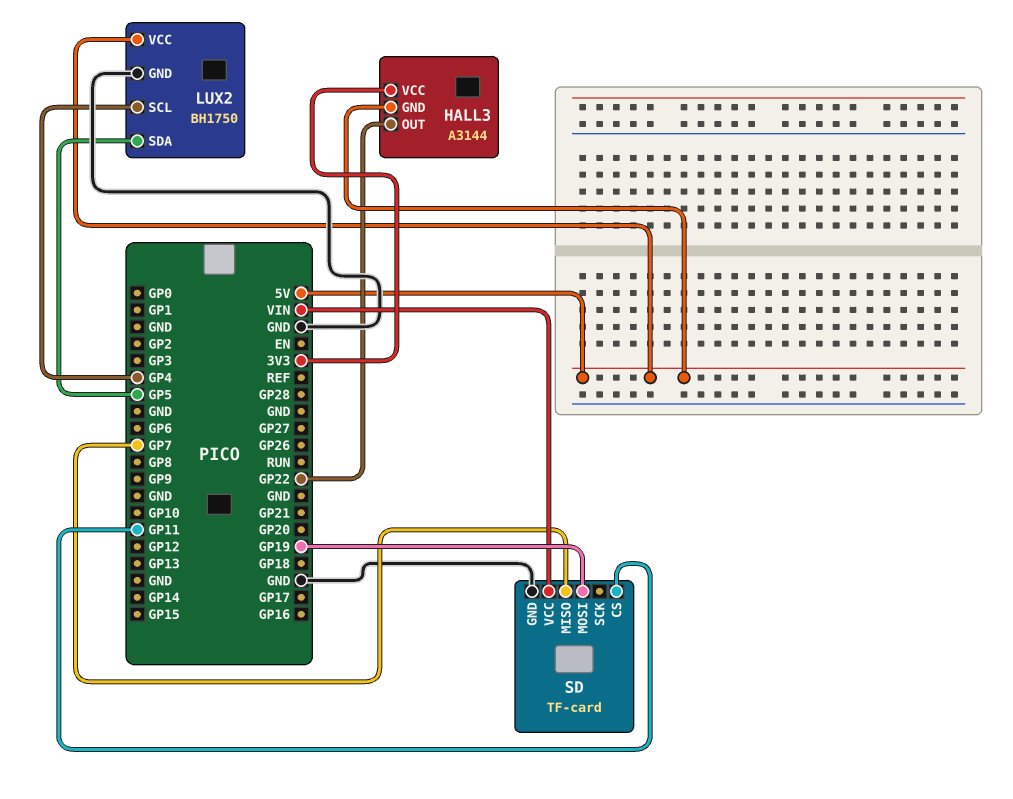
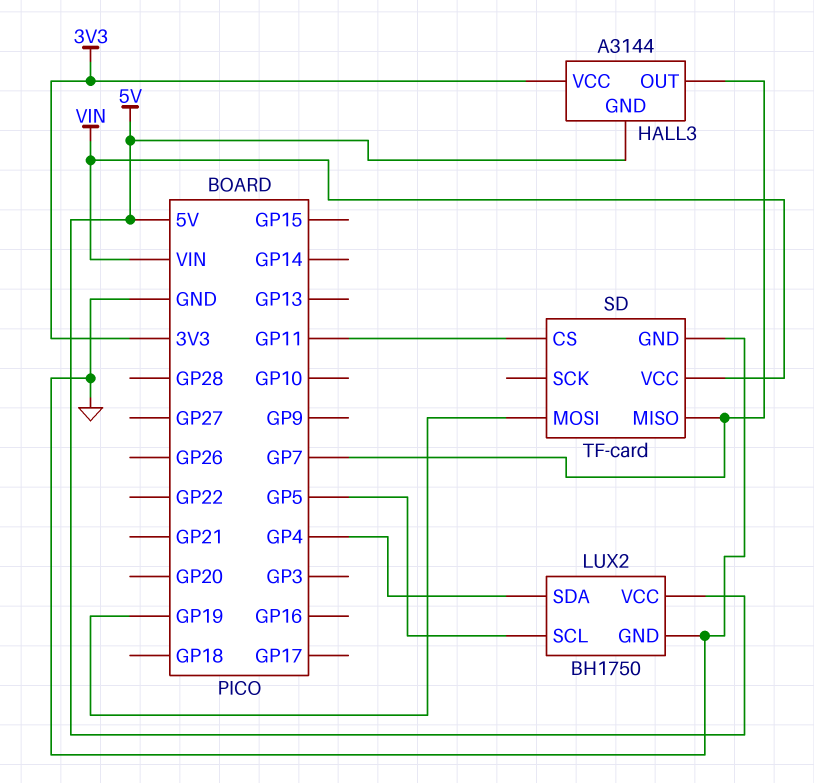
HALL3 pin OUT: GP22 -> GP7
LUX2 pin SCL: GP4 -> GP5
LUX2 pin SDA: GP5 -> GP4

